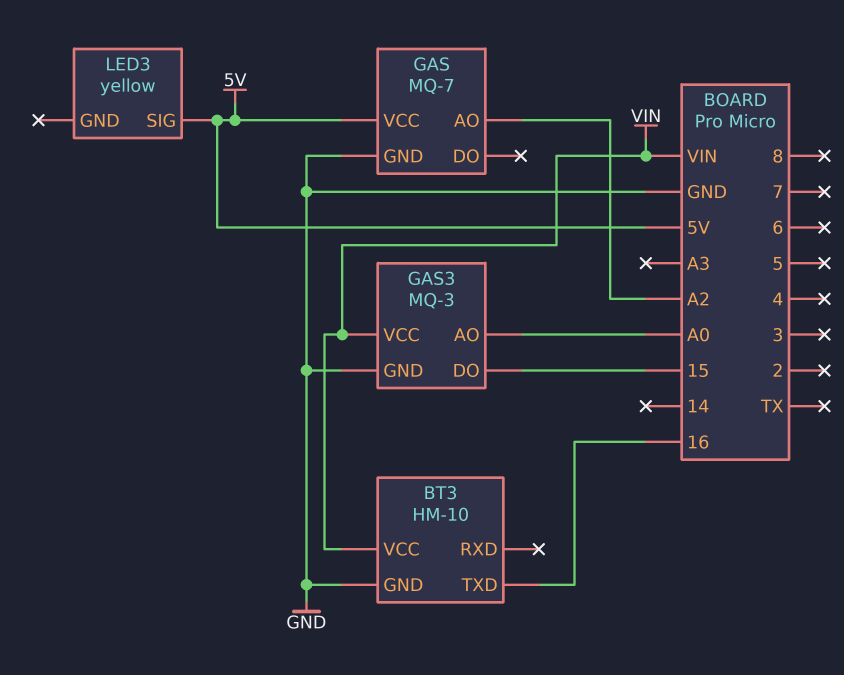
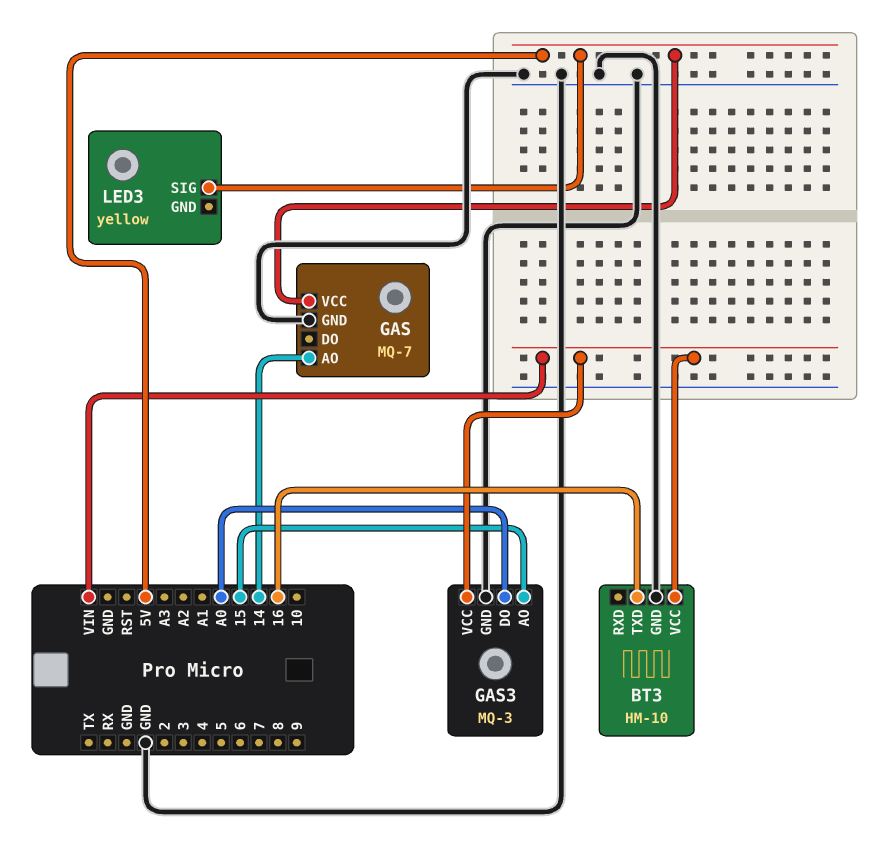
GAS pin AO: A2 -> 14
GAS3 pin AO: A0 -> 15
GAS3 pin DO: 15 -> A0

